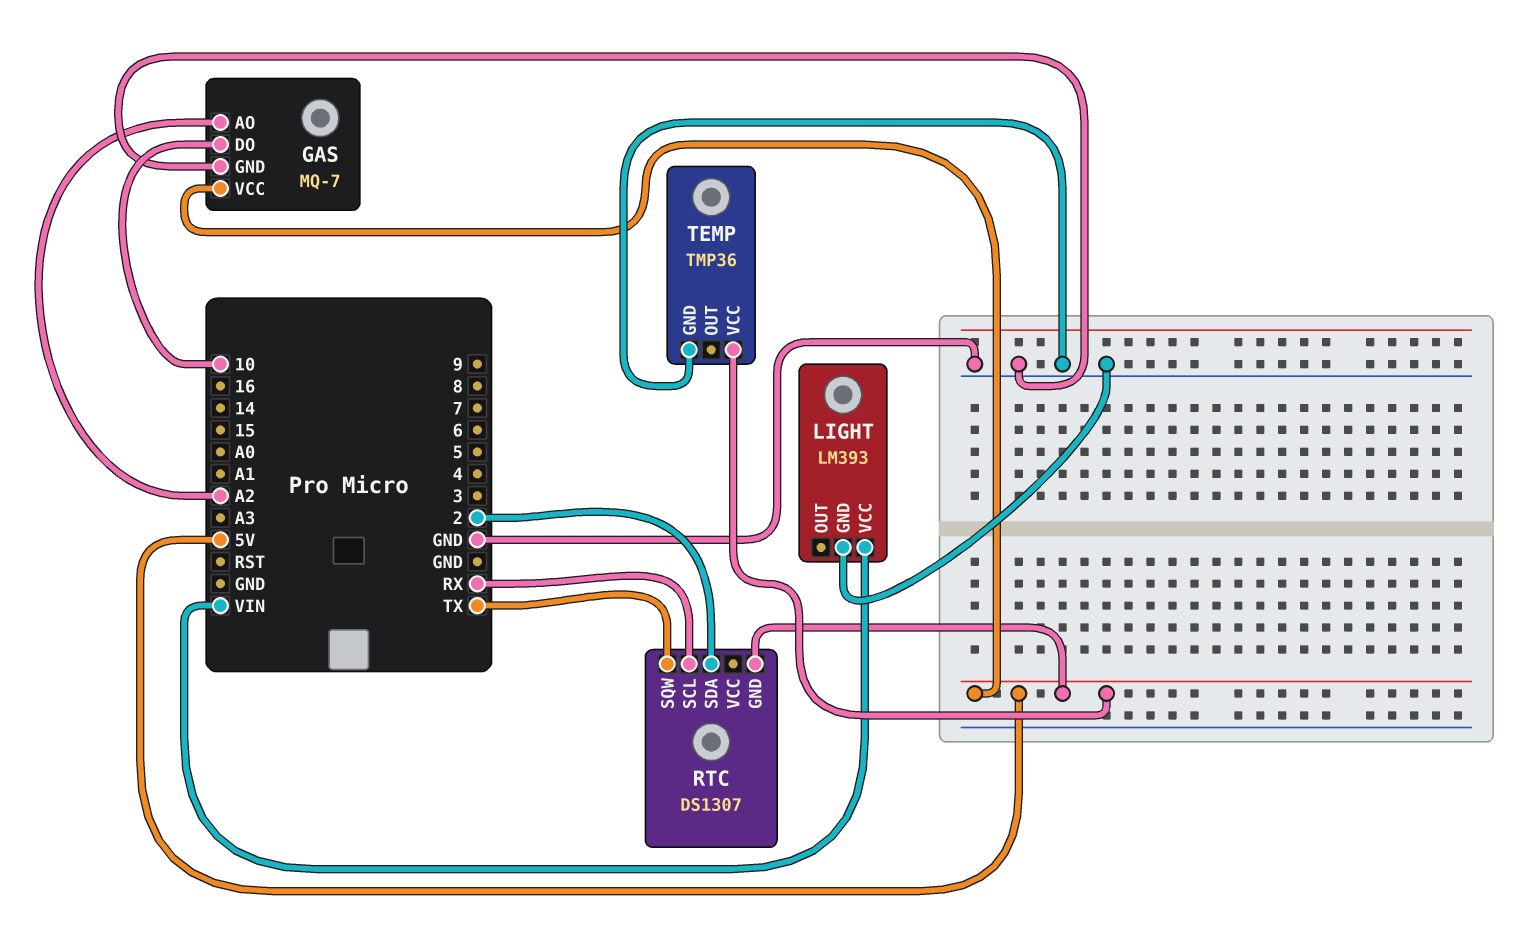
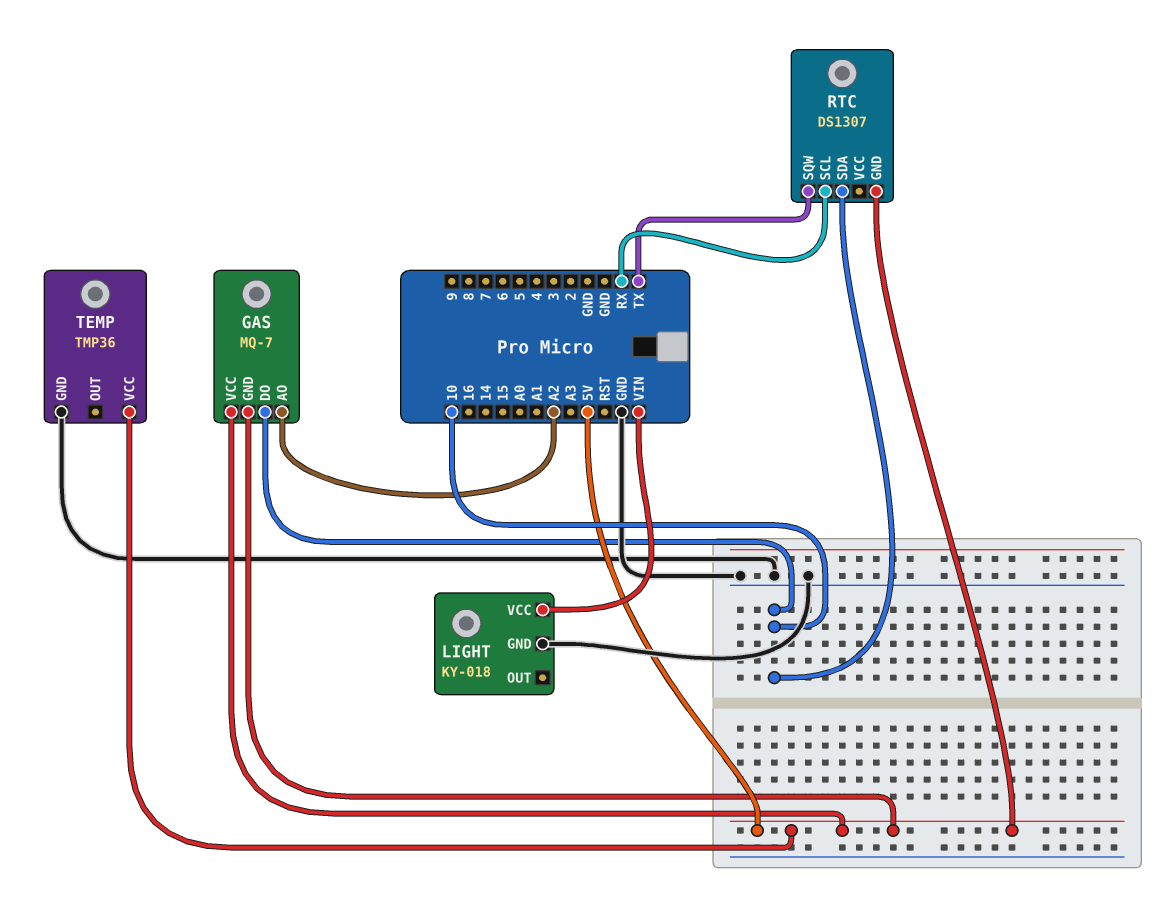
GAS pin GND: GND -> 5V
LIGHT: LM393 -> KY-018
RTC pin SDA: 2 -> 10

